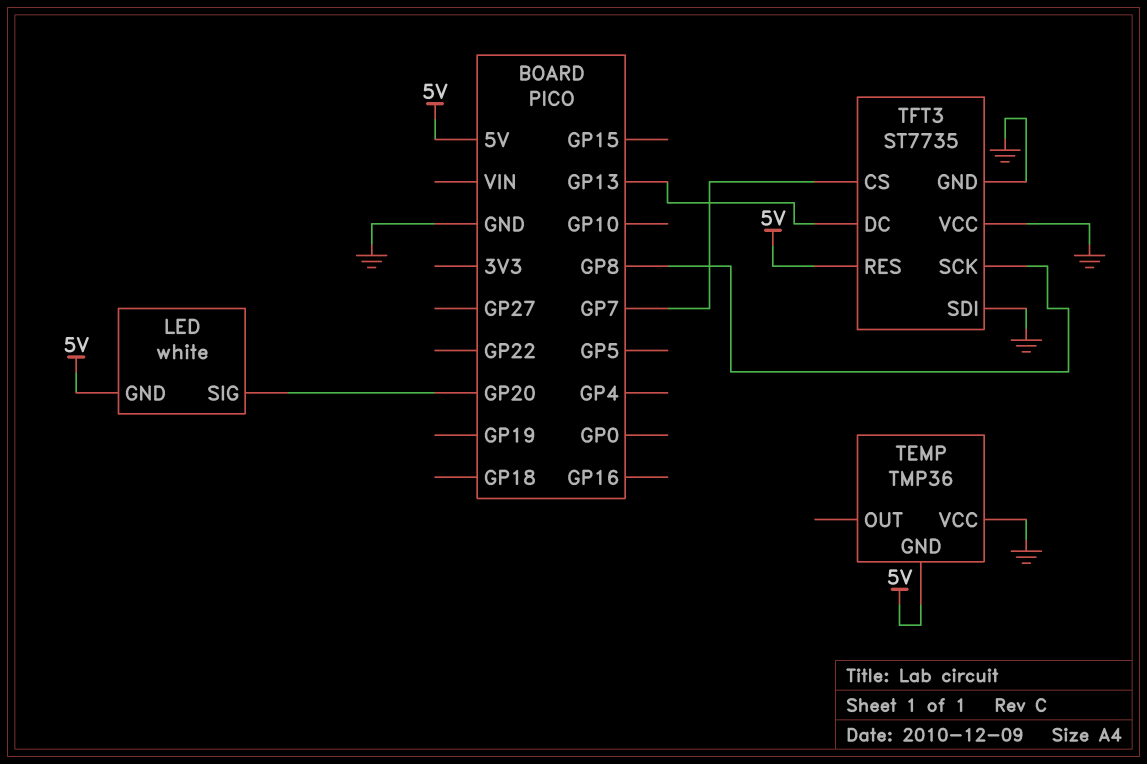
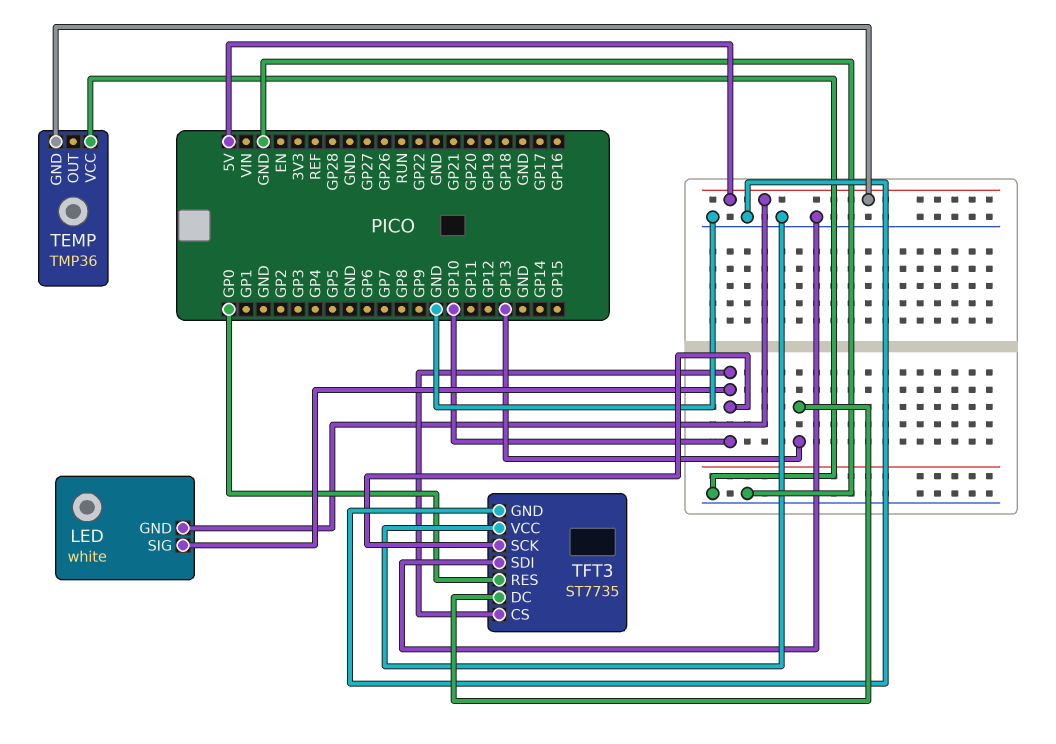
LED pin SIG: GP20 -> GP10
TFT3 pin CS: GP7 -> GP10
TFT3 pin RES: 5V -> GP0
TFT3 pin SCK: GP8 -> GP10

